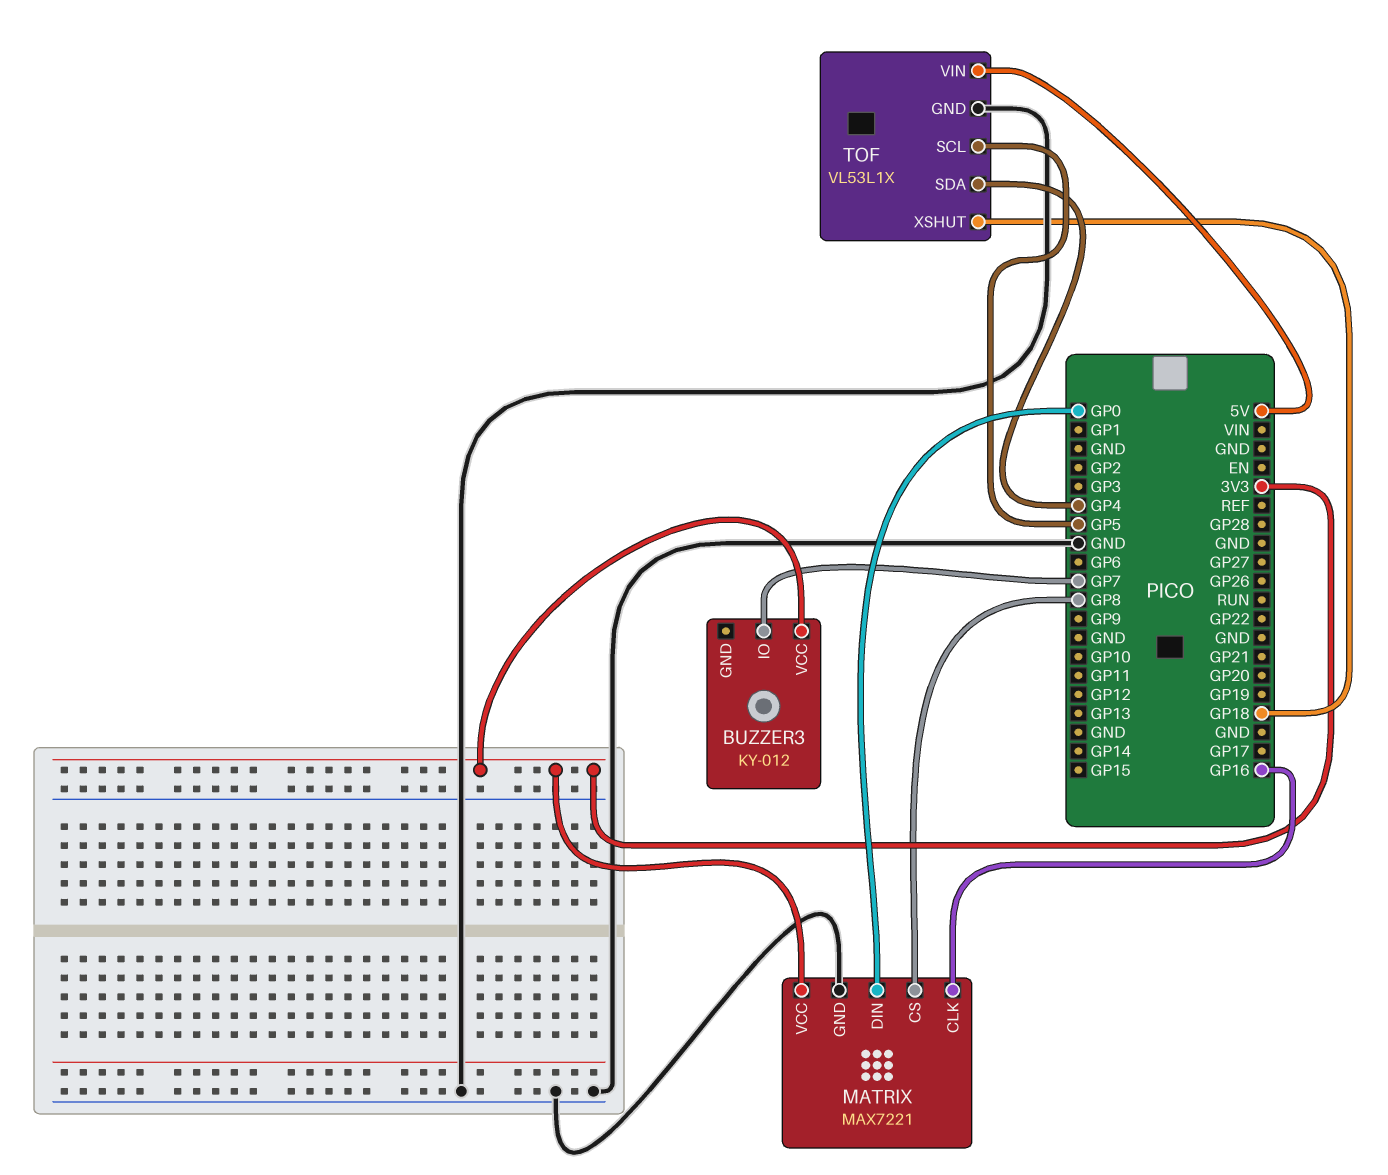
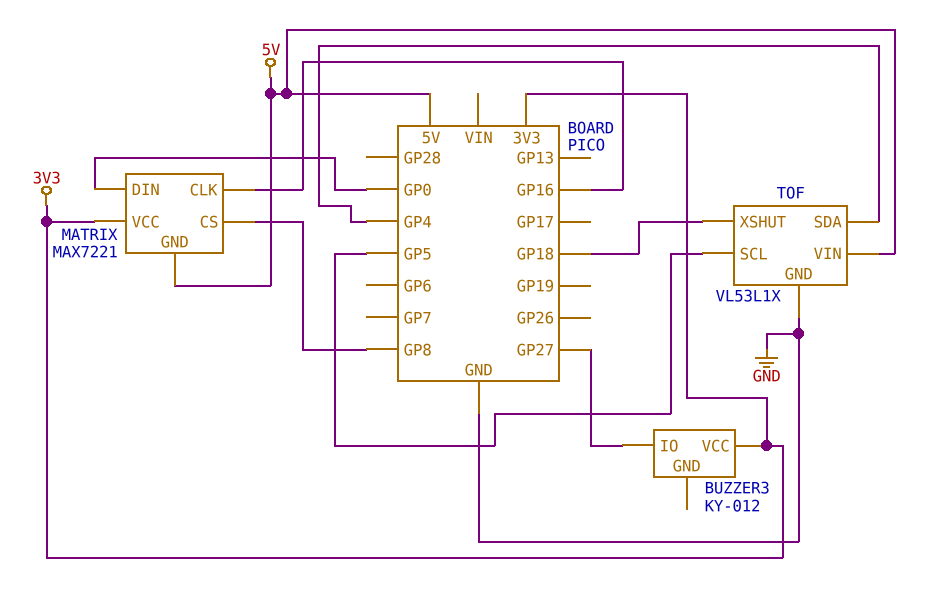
BUZZER3 pin IO: GP7 -> GP27
MATRIX pin GND: GND -> 5V

